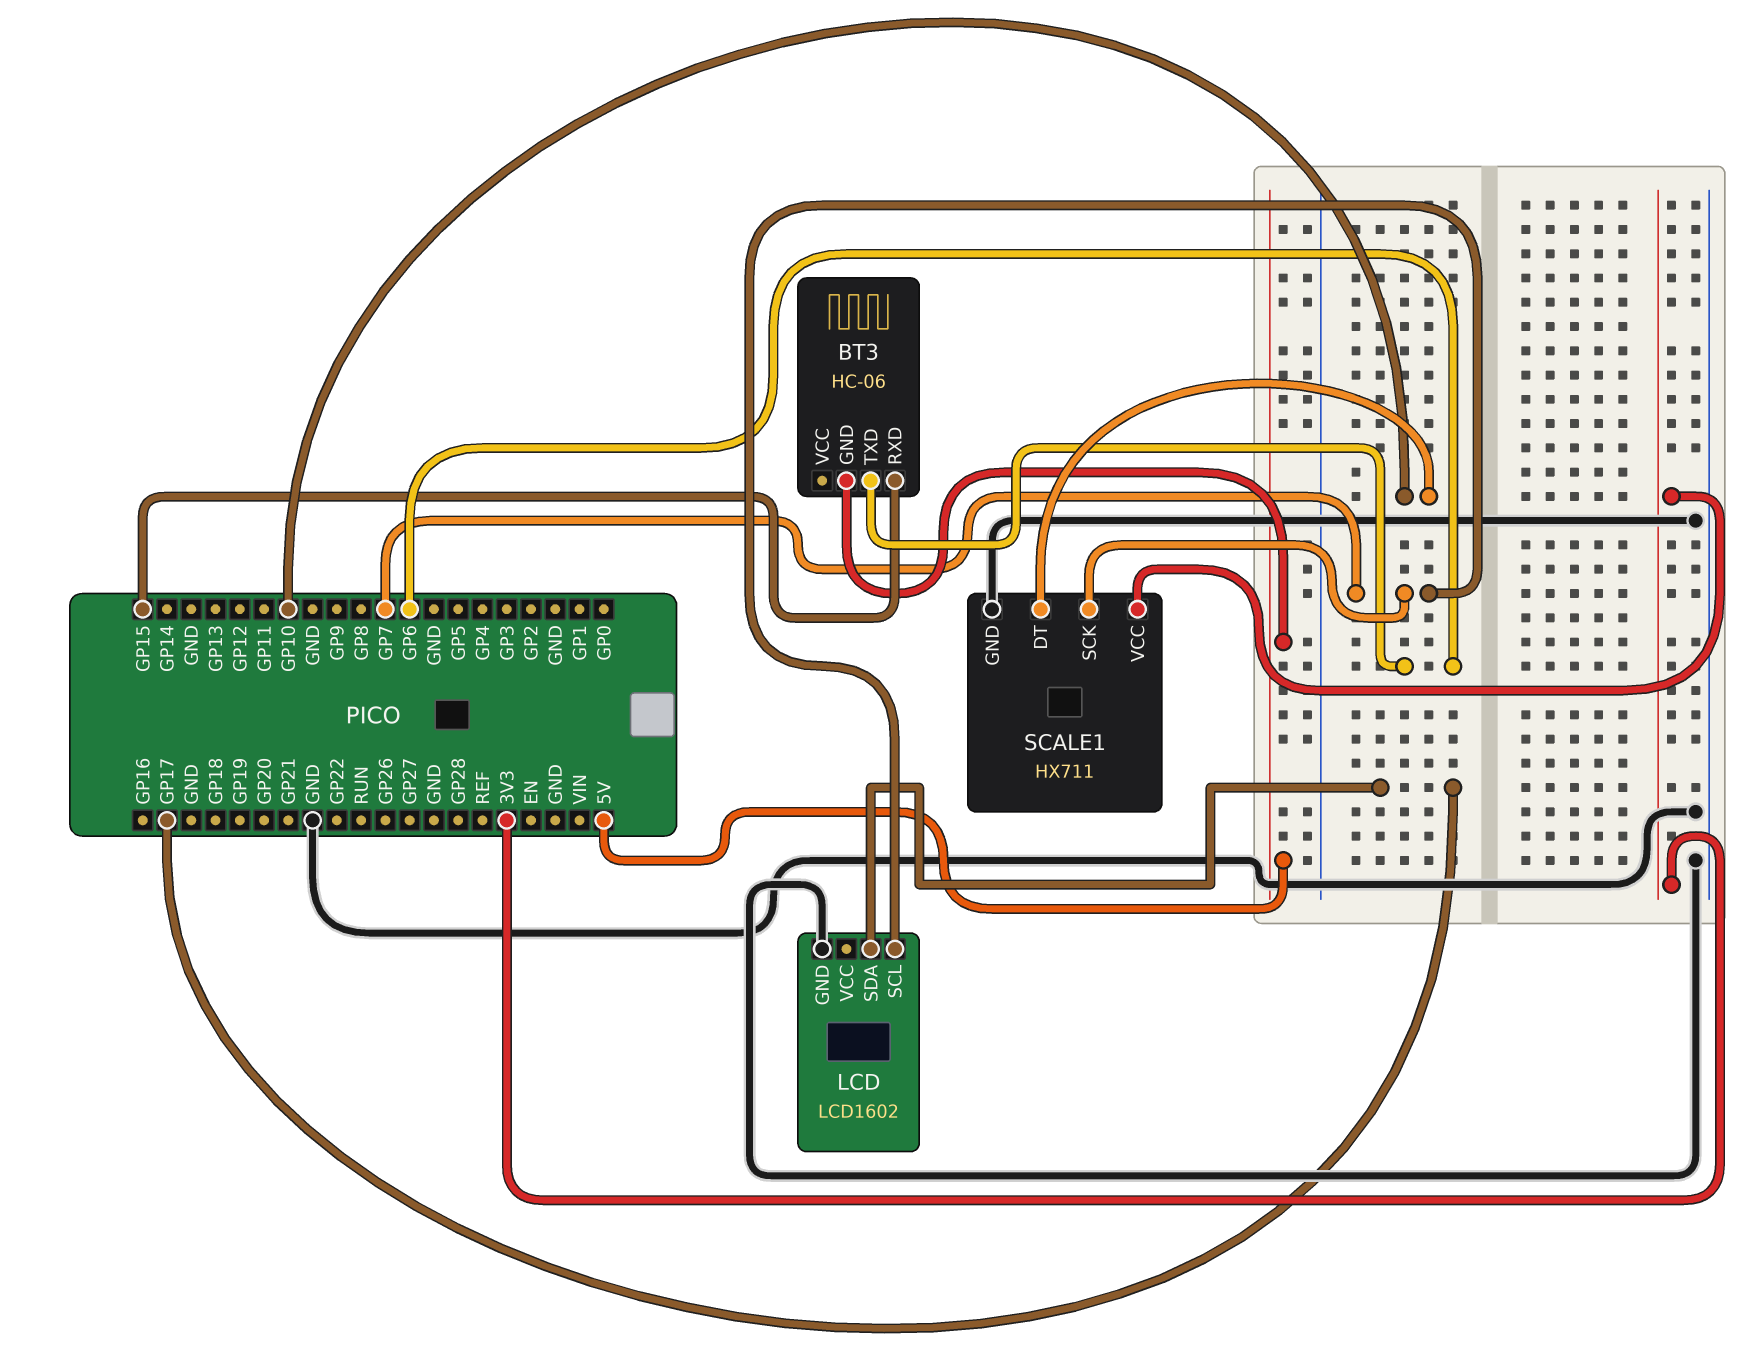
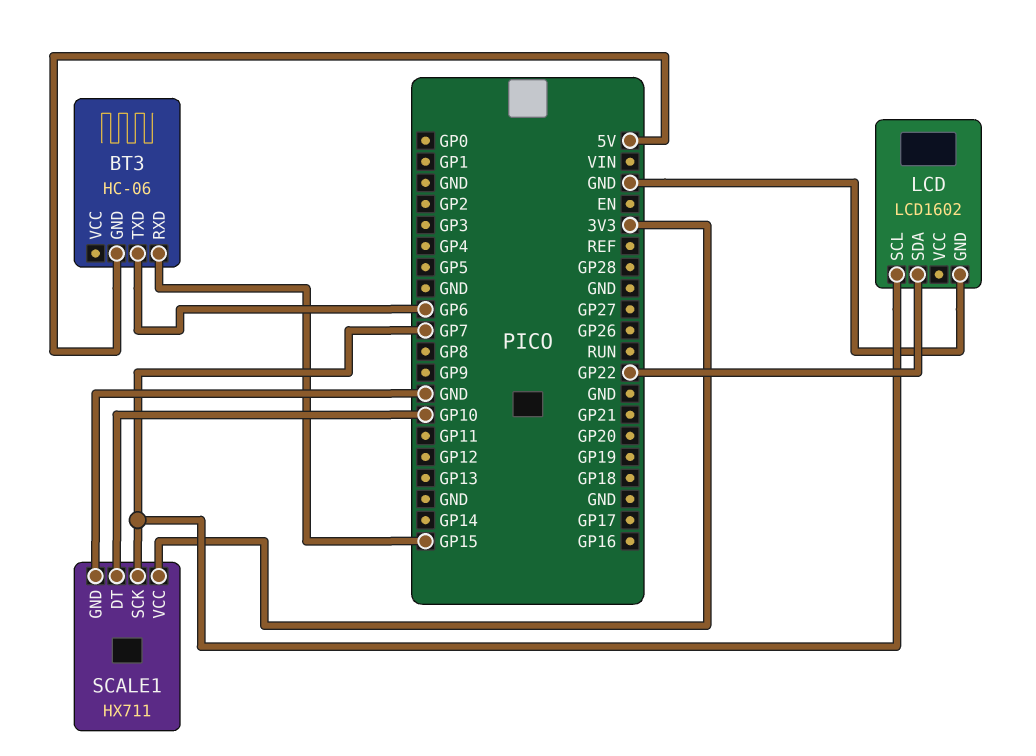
LCD pin SDA: GP17 -> GP22

